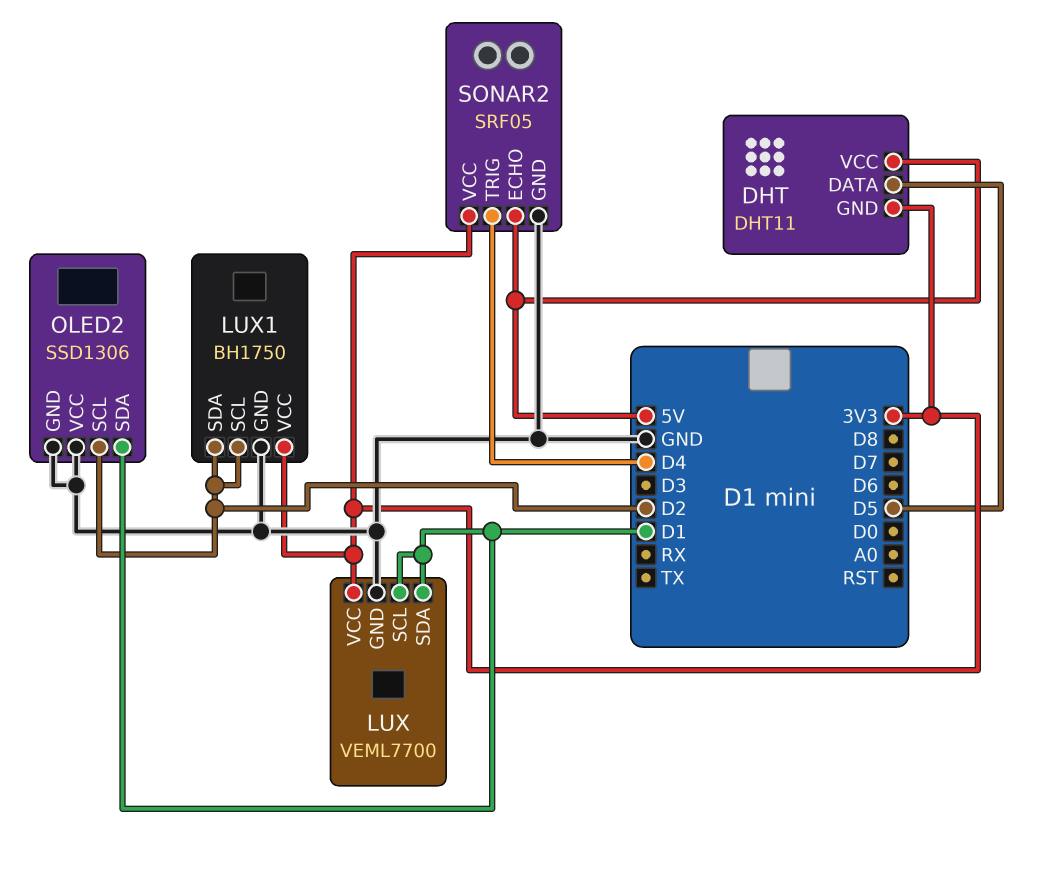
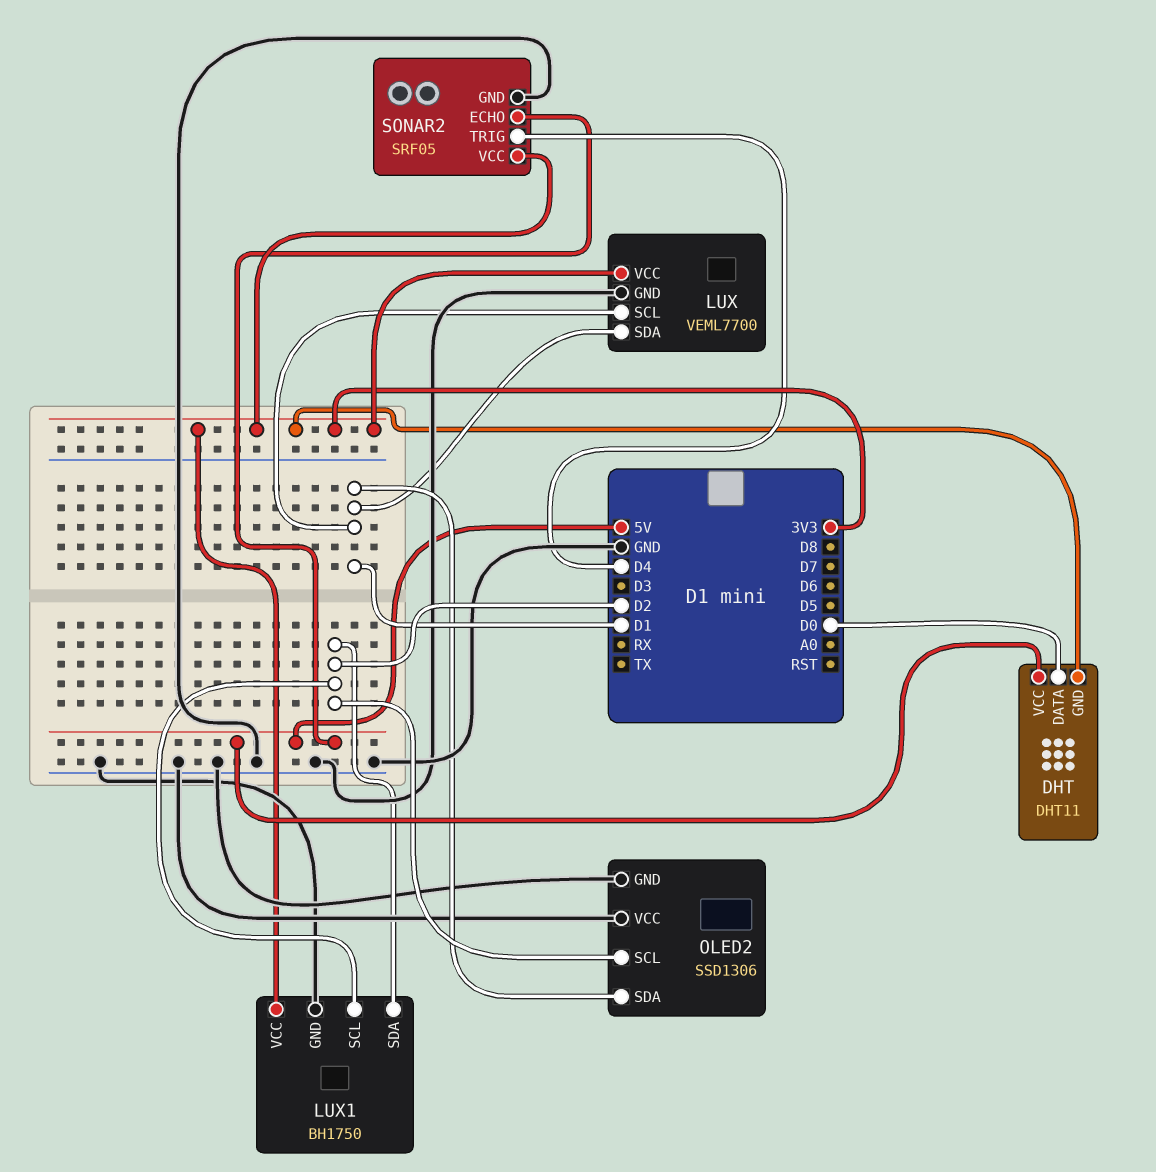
DHT pin DATA: D5 -> D0

